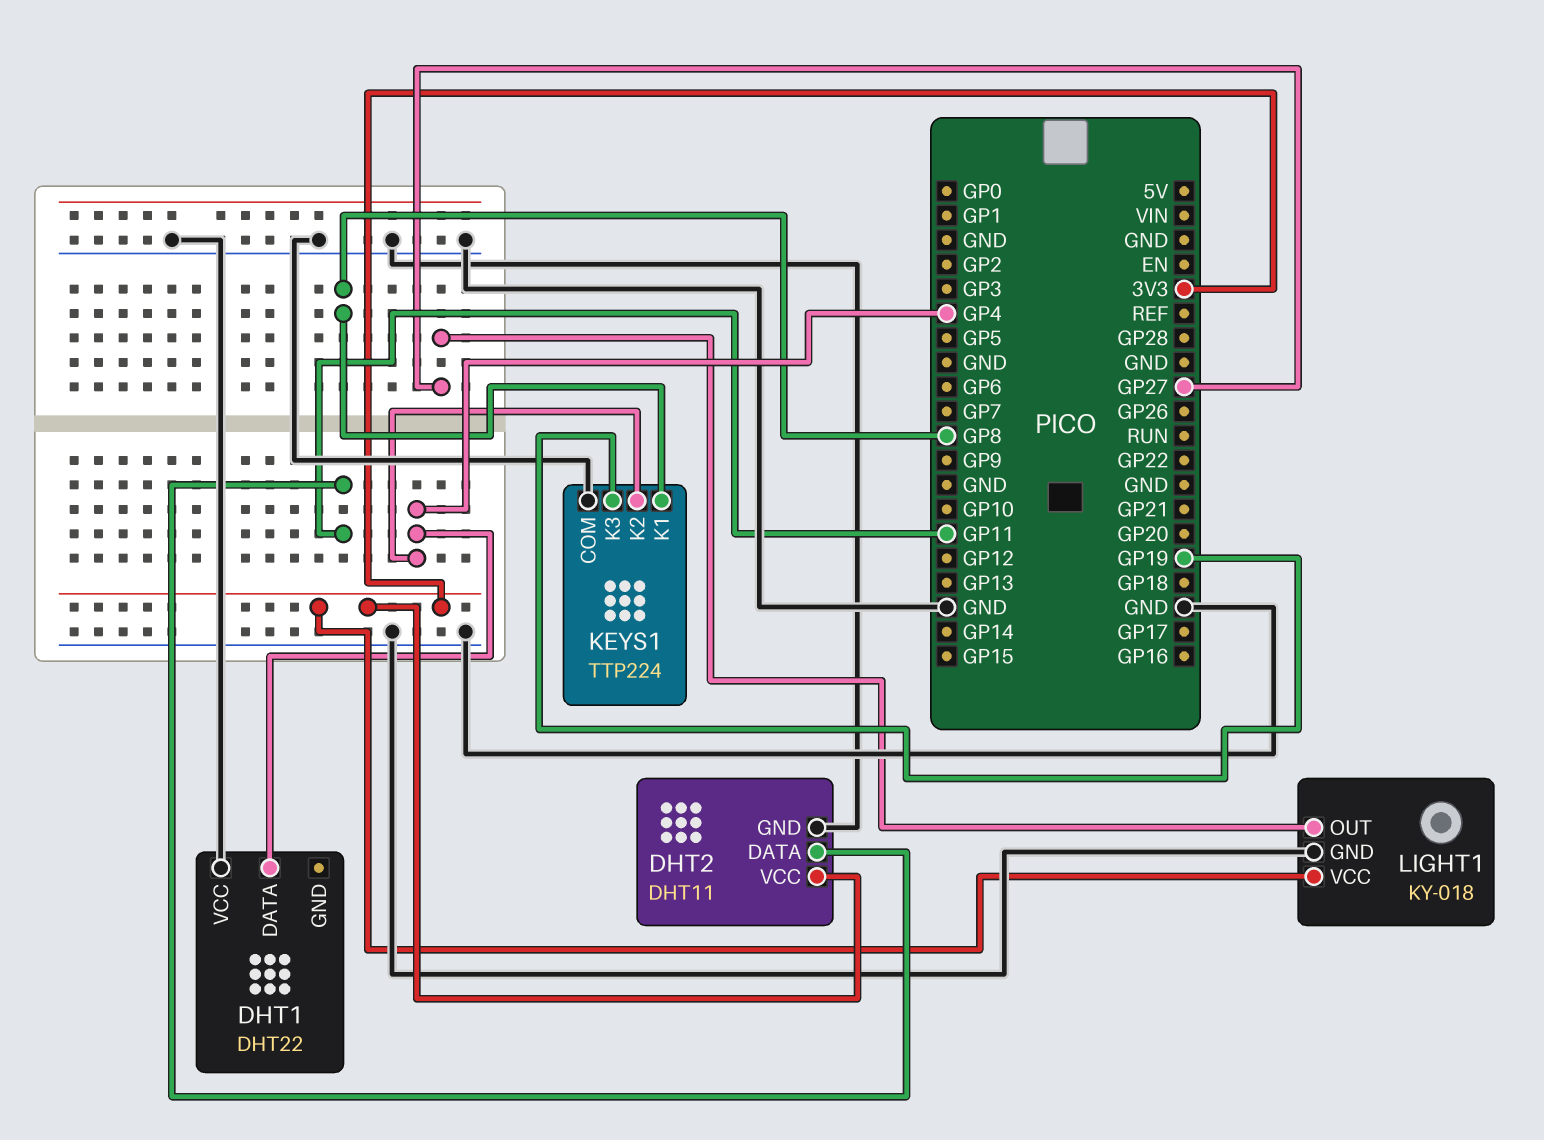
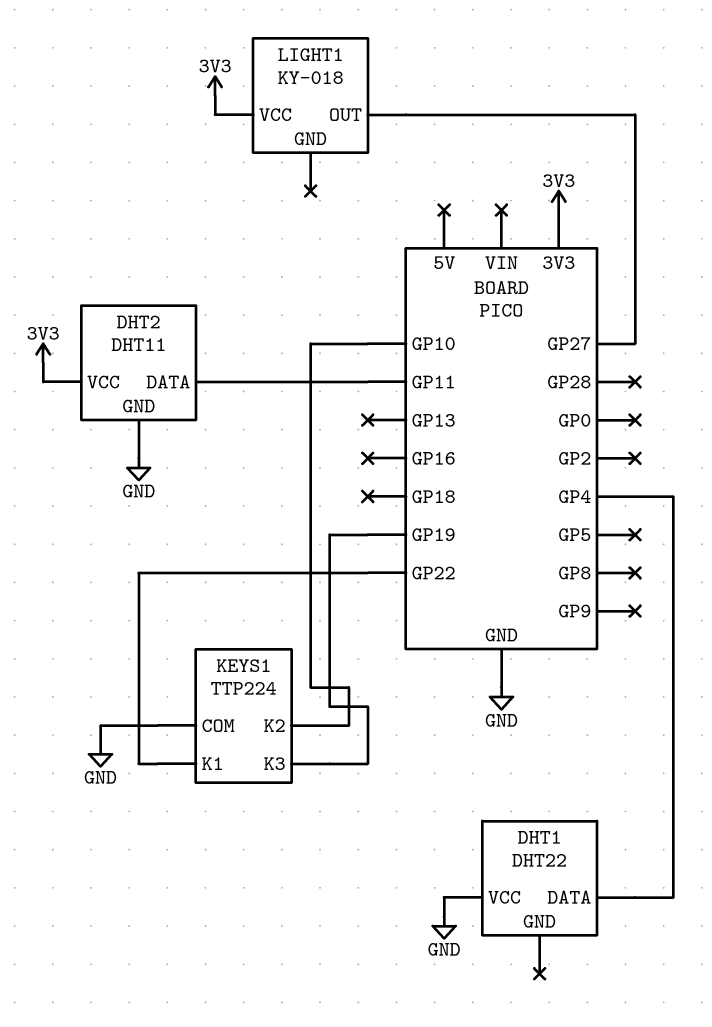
KEYS1 pin K1: GP8 -> GP22
KEYS1 pin K2: GP4 -> GP10
LIGHT1 pin GND: GND -> none

